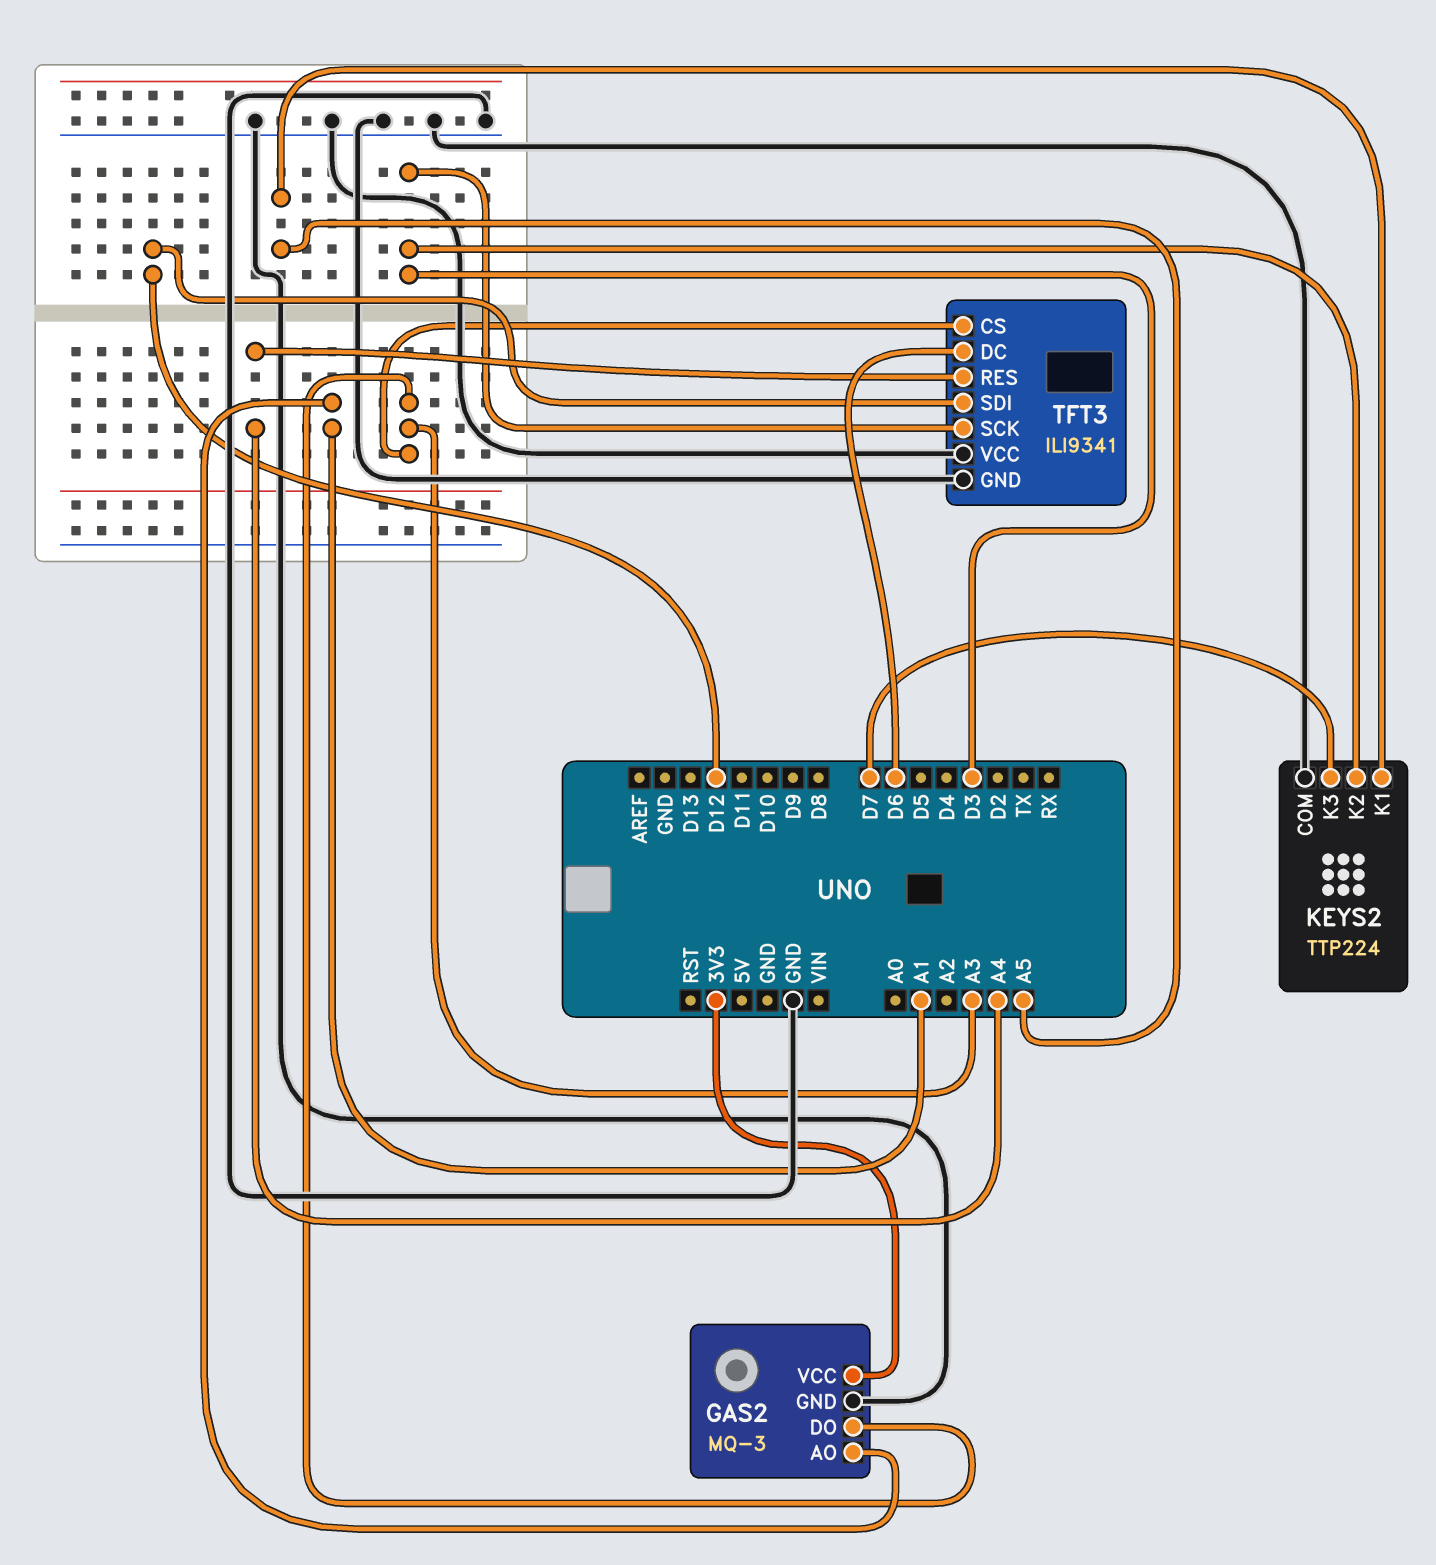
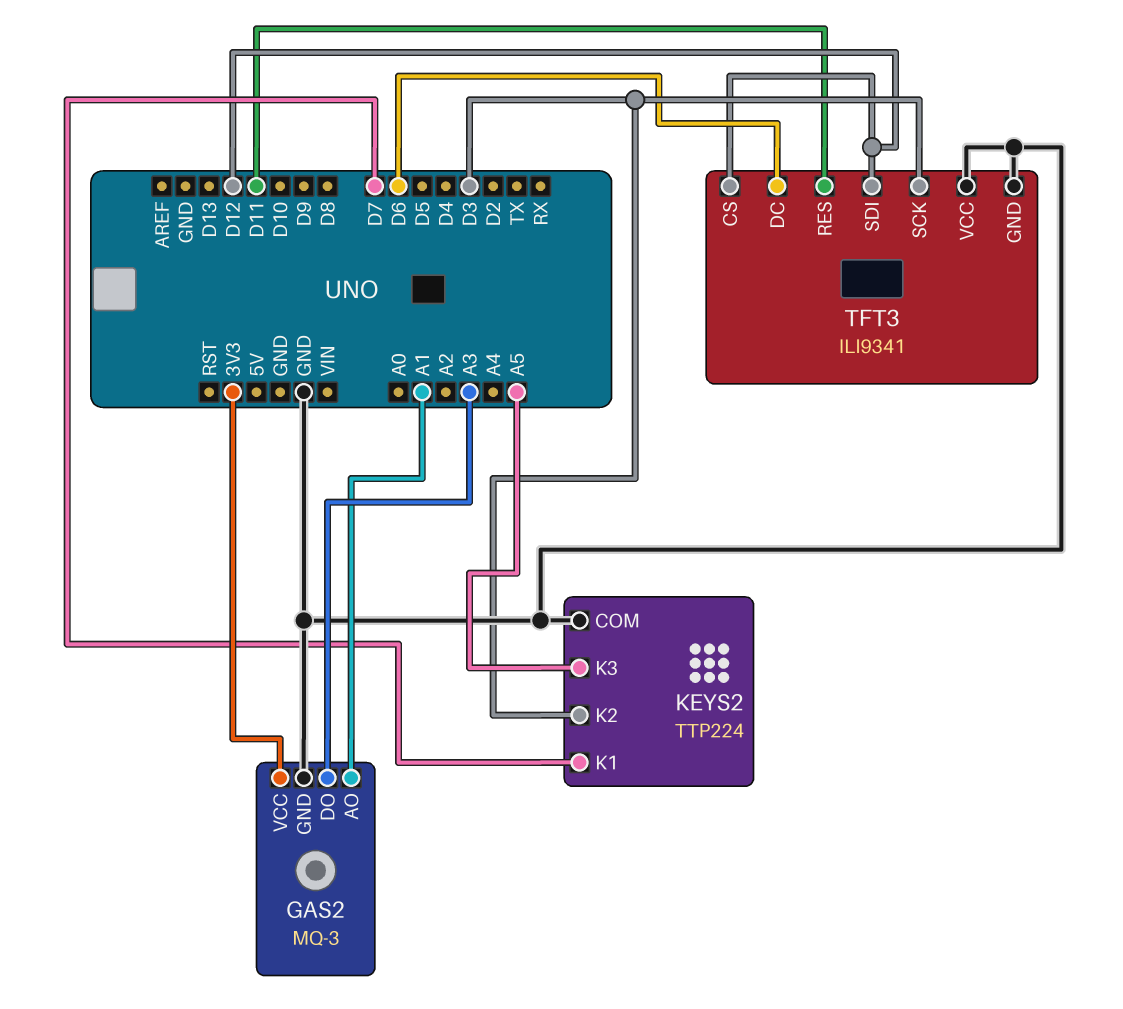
KEYS2 pin K1: A5 -> D7
KEYS2 pin K3: D7 -> A5
TFT3 pin CS: A3 -> D12
TFT3 pin RES: A4 -> D11

